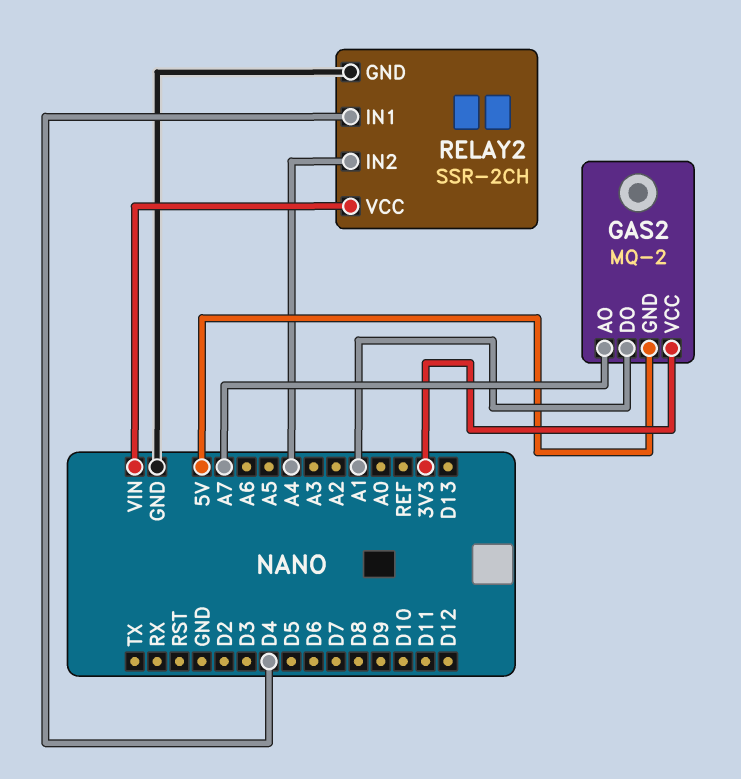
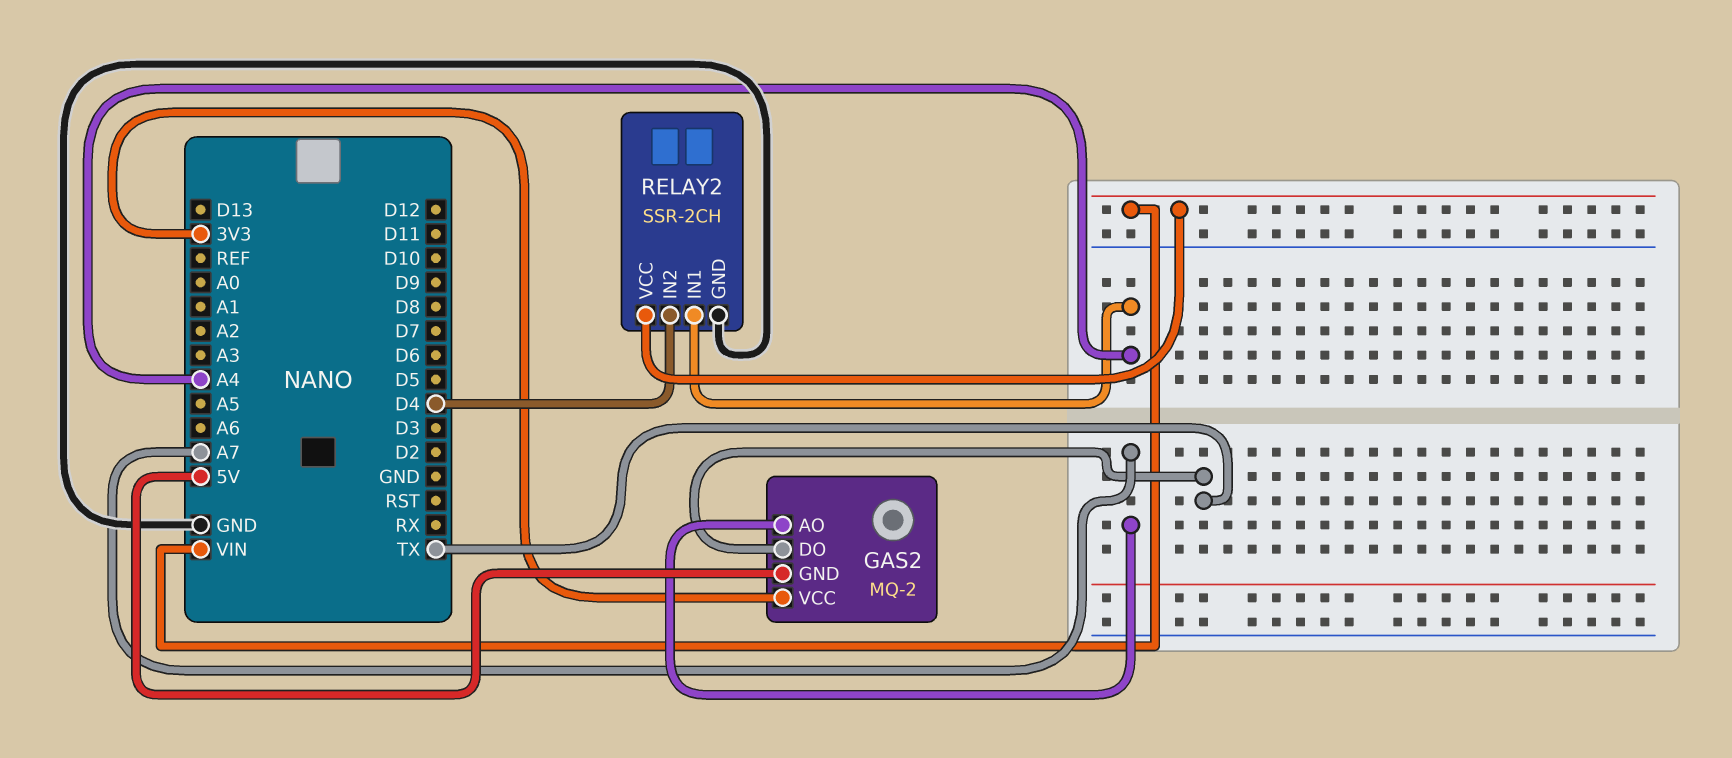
GAS2 pin DO: A1 -> TX
RELAY2 pin IN1: D4 -> A4
RELAY2 pin IN2: A4 -> D4

